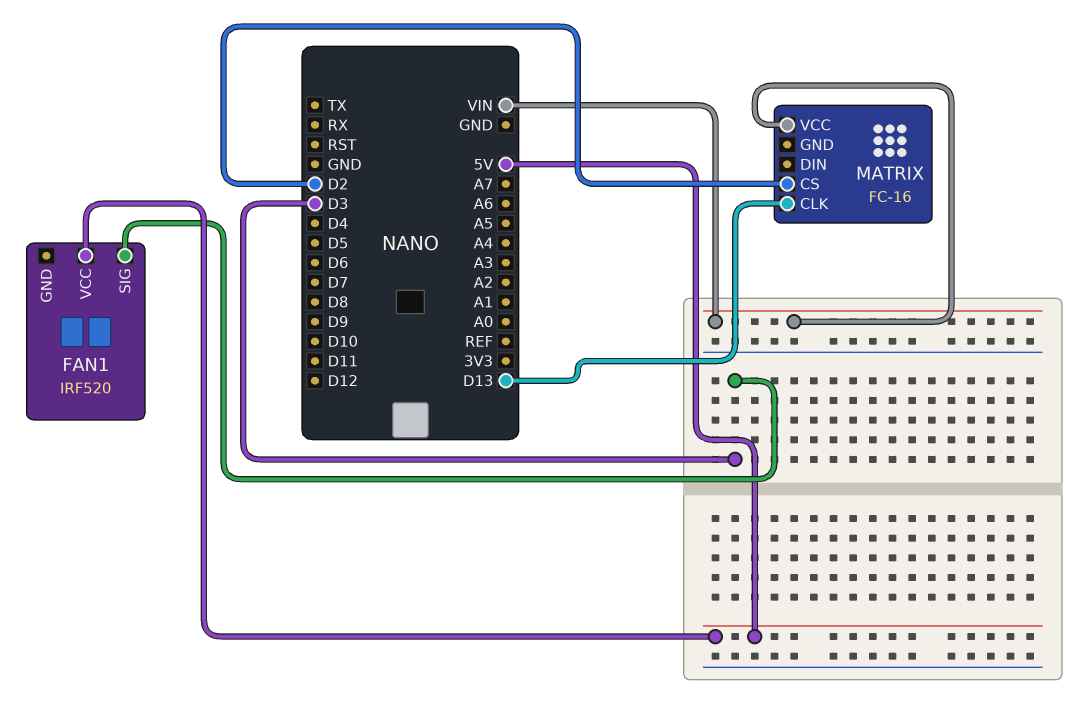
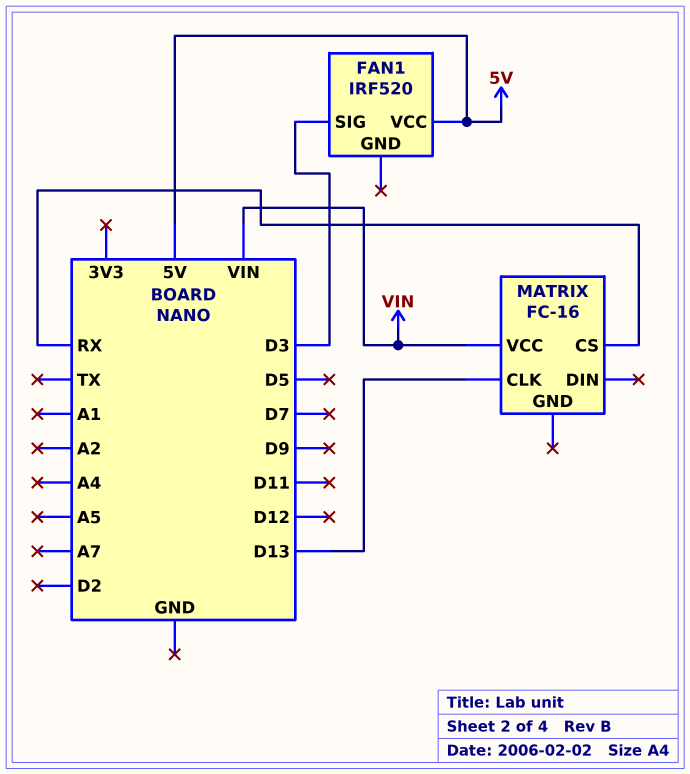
MATRIX pin CS: D2 -> RX

